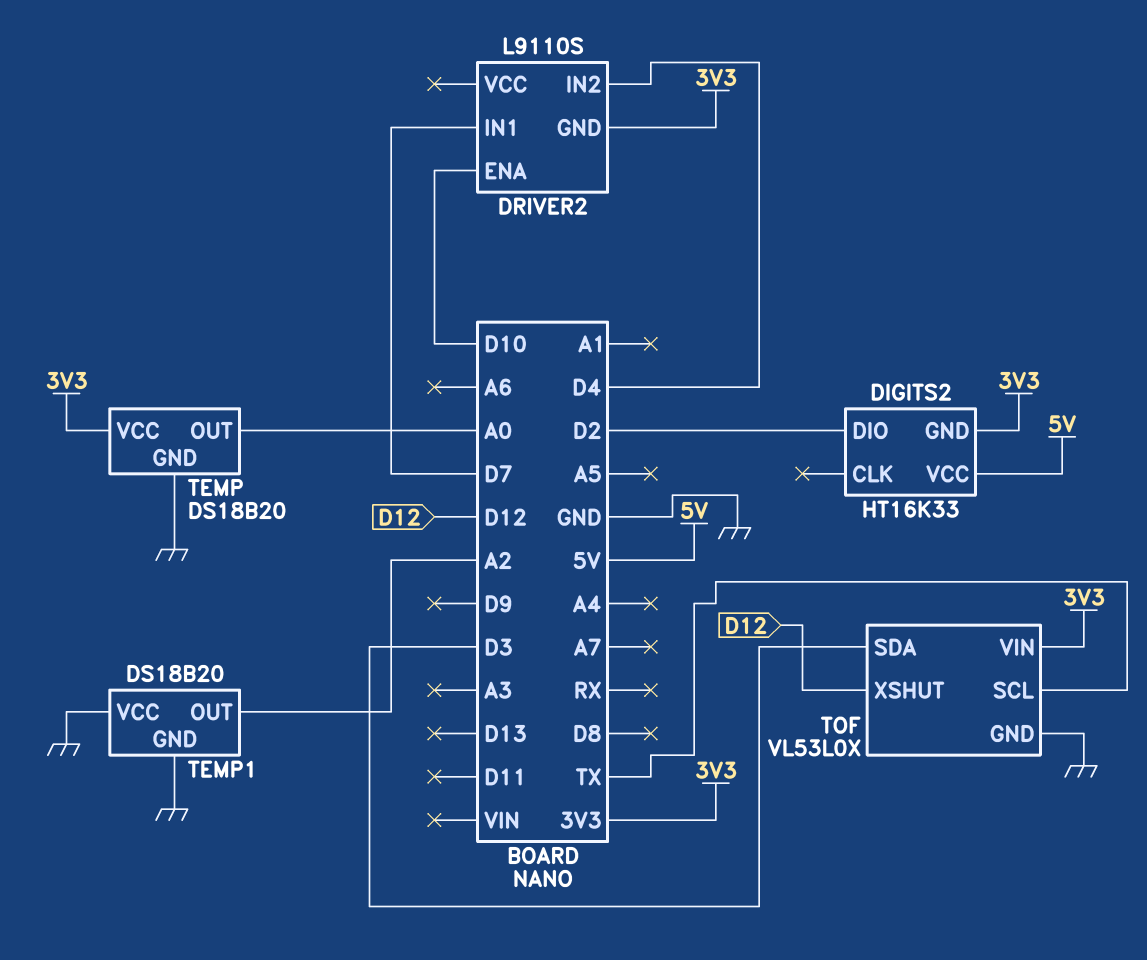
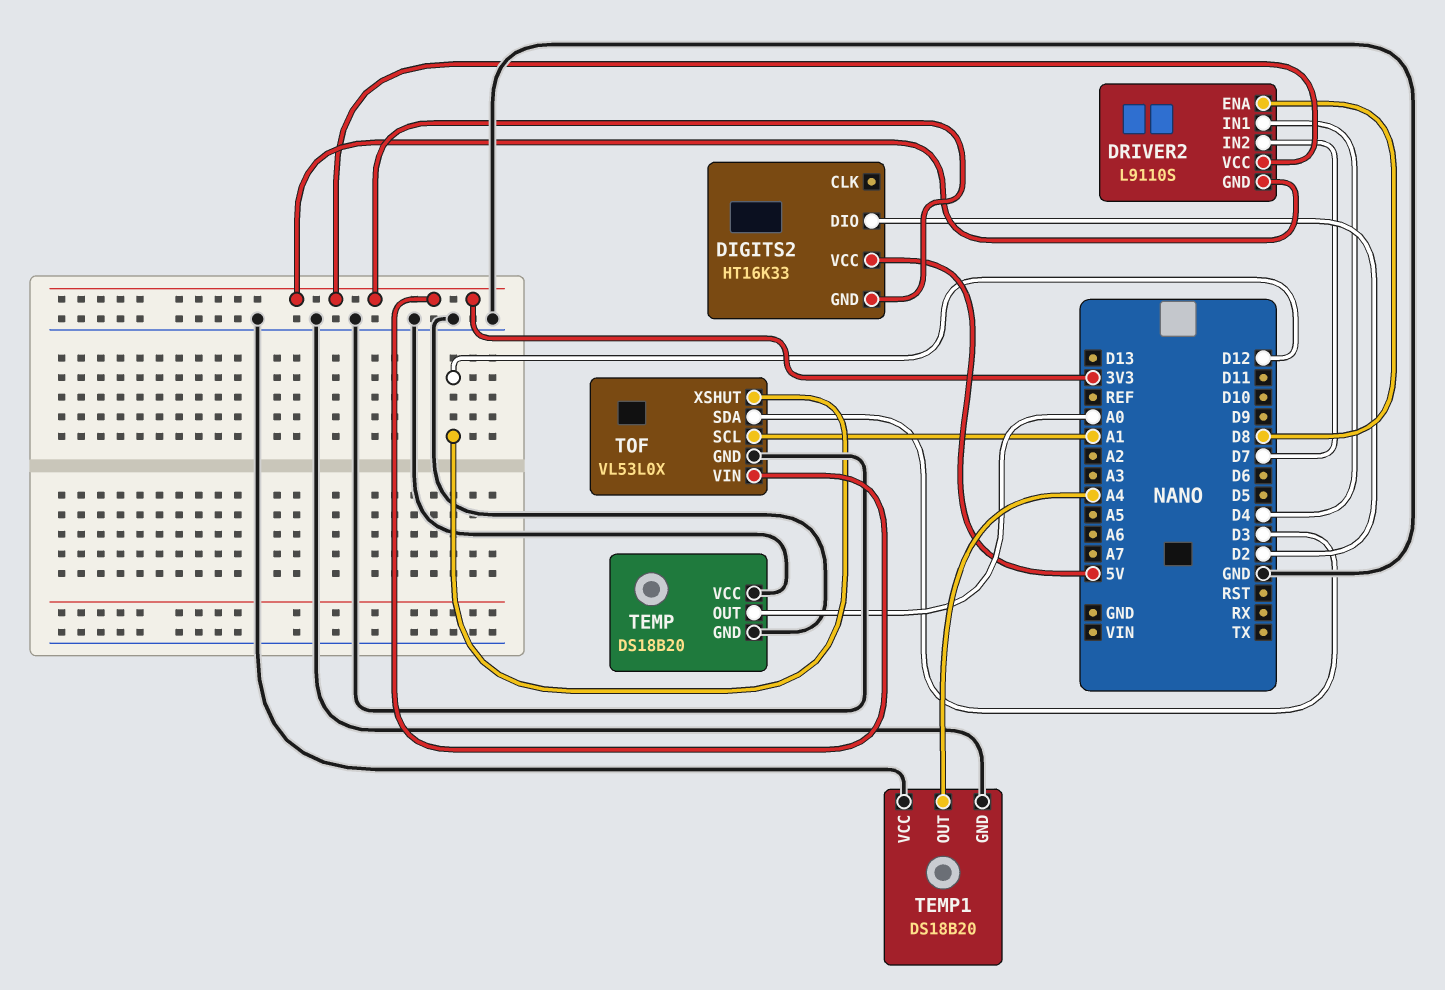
DRIVER2 pin ENA: D10 -> D8
DRIVER2 pin IN1: D7 -> D4
DRIVER2 pin IN2: D4 -> D7
DRIVER2 pin VCC: none -> 3V3
TEMP pin VCC: 3V3 -> GND
TEMP1 pin OUT: A2 -> A4
TOF pin SCL: TX -> A1

